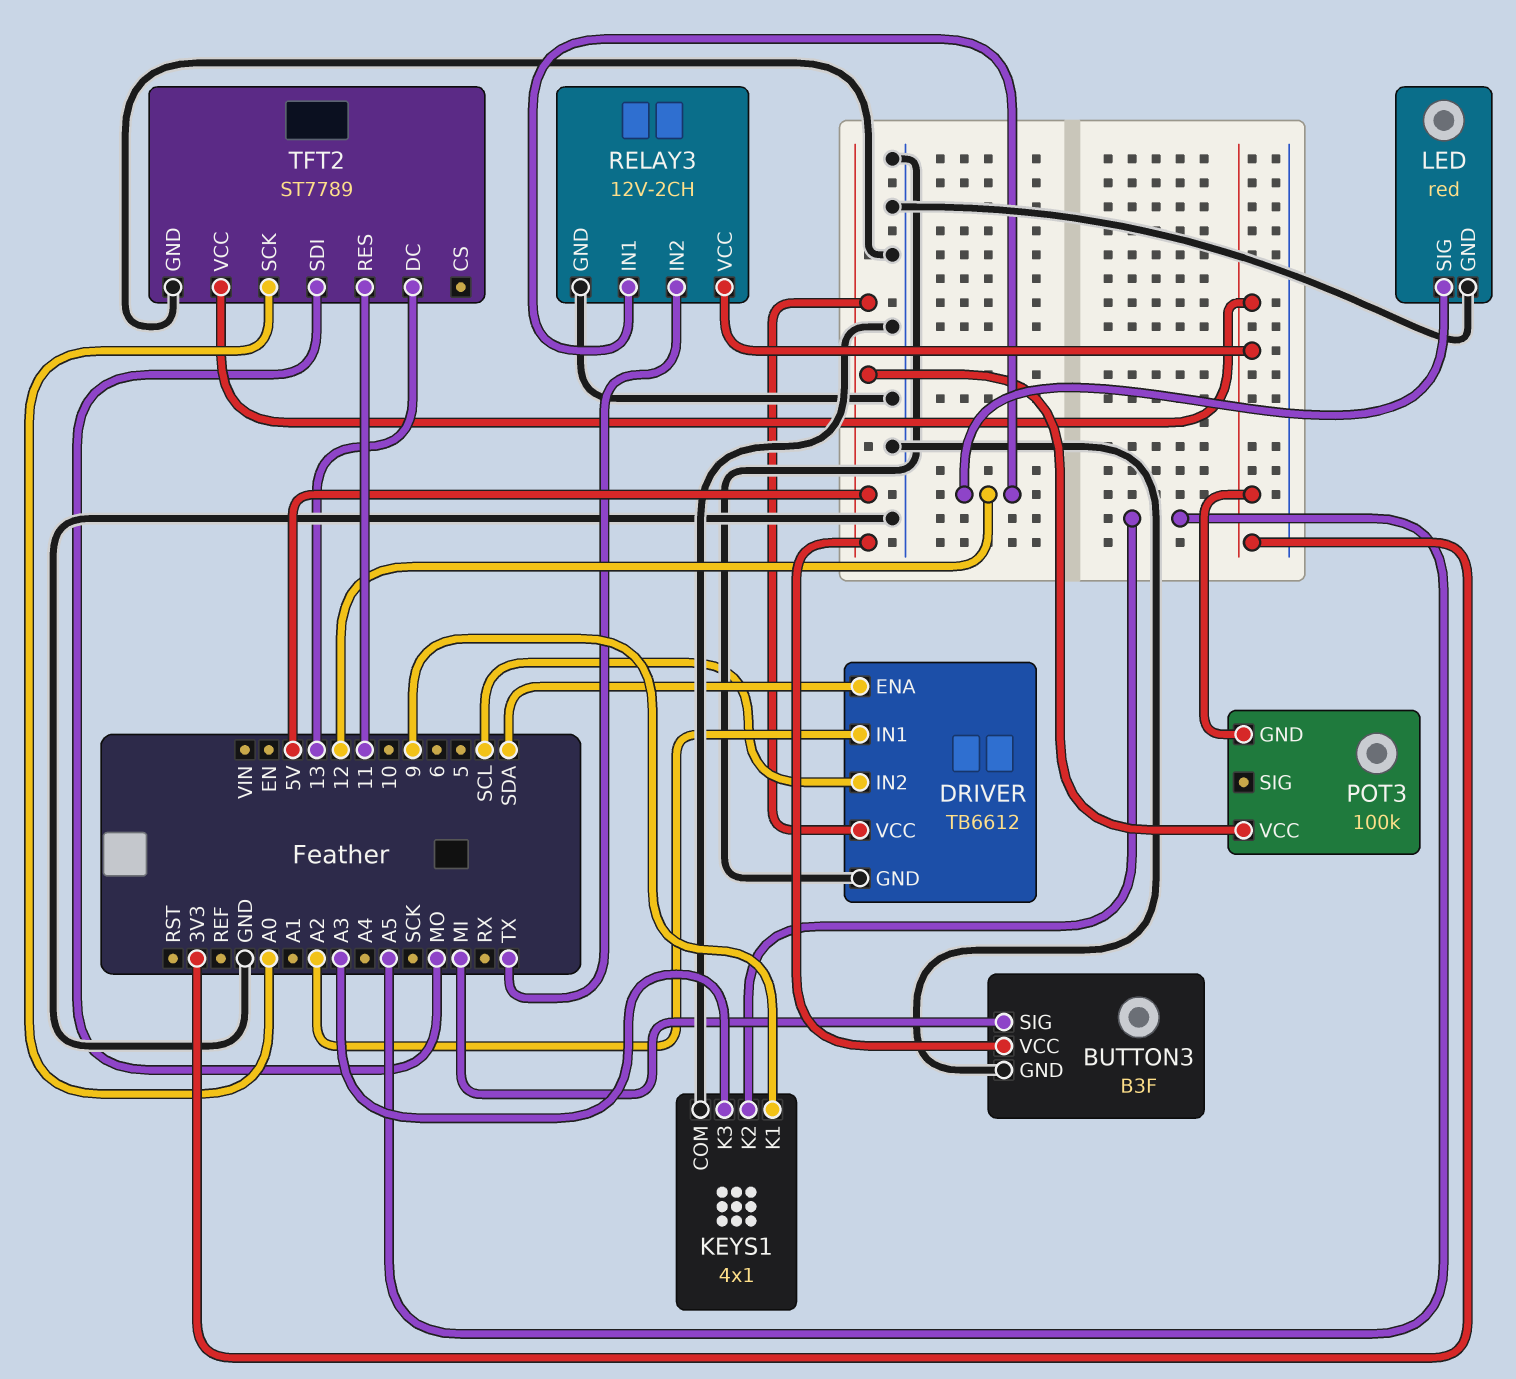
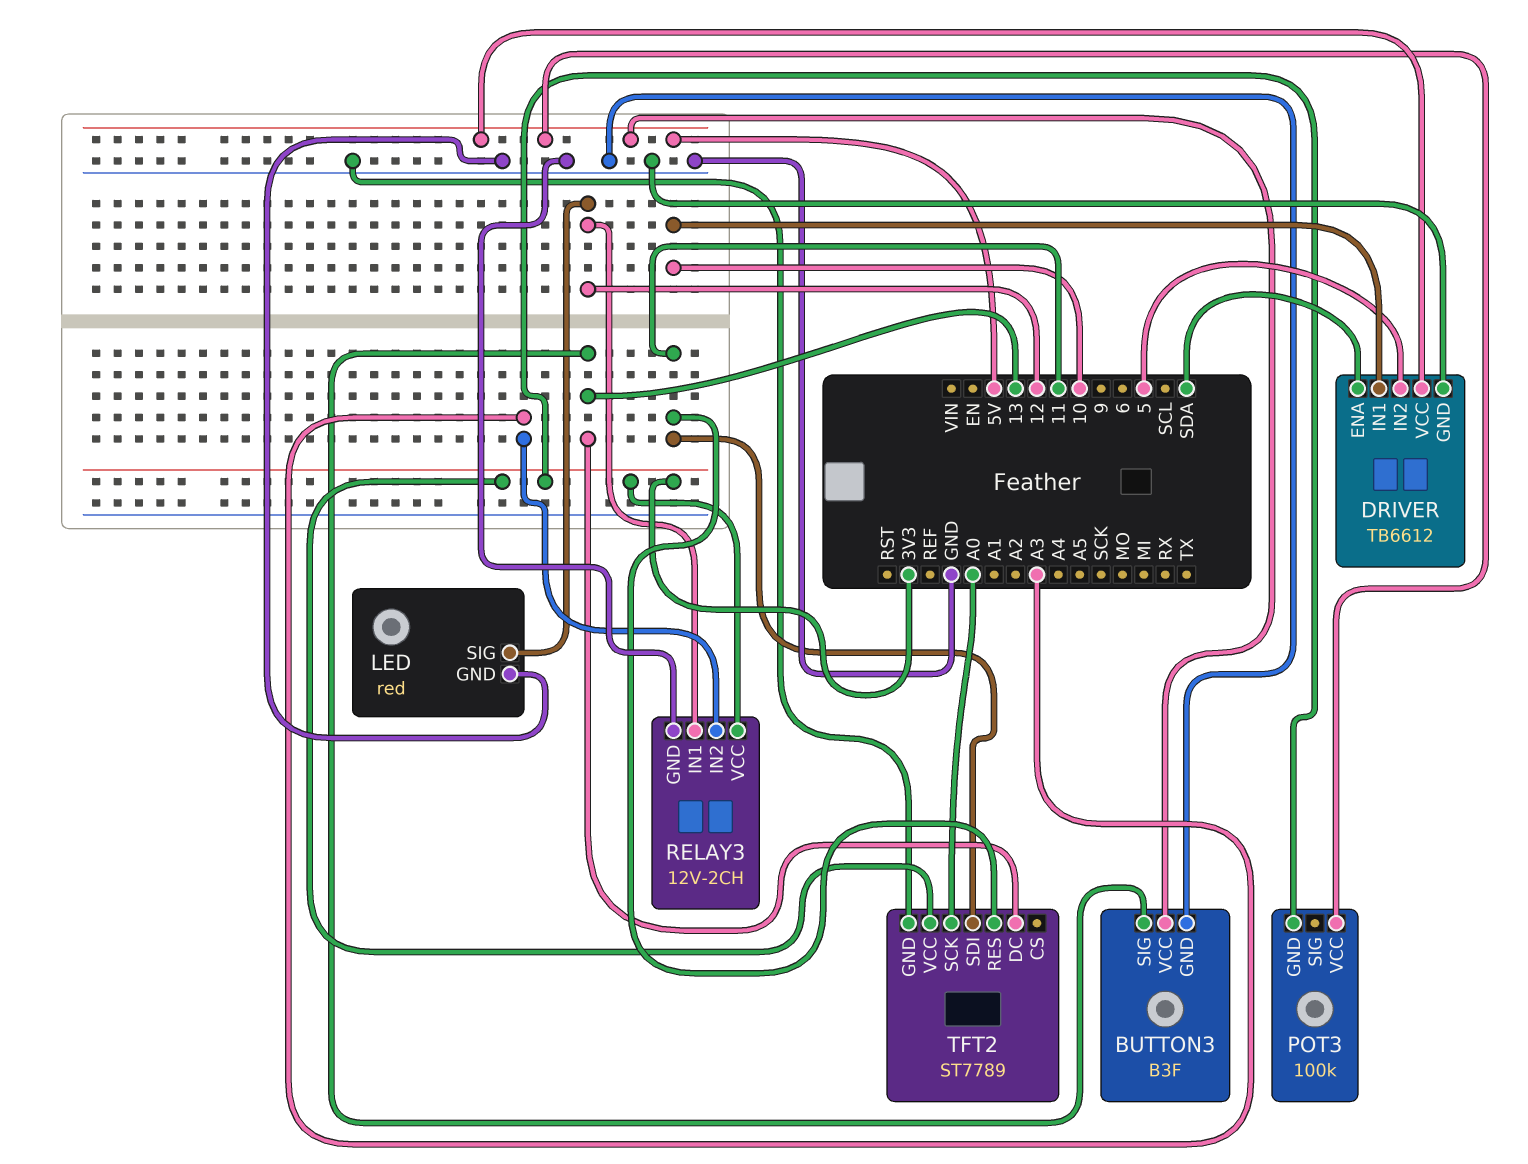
BUTTON3 pin SIG: MI -> 13
DRIVER pin IN1: A2 -> 10
DRIVER pin IN2: SCL -> 5
KEYS1: 4x1 -> none
KEYS1 pin COM: GND -> none
KEYS1 pin K1: 9 -> none
KEYS1 pin K2: A5 -> none
KEYS1 pin K3: A3 -> none
RELAY3 pin IN2: TX -> A3
TFT2 pin SDI: MO -> 11

